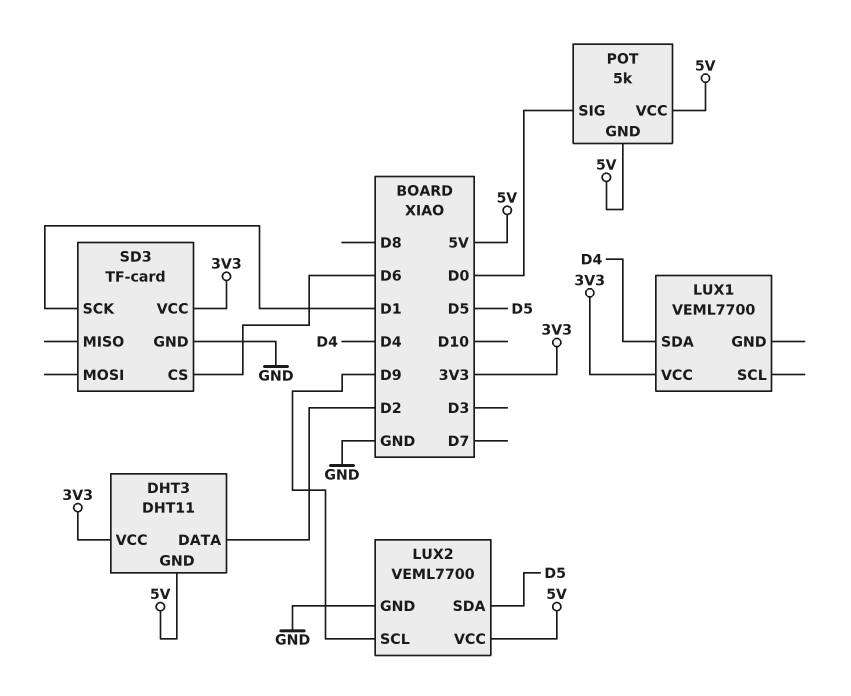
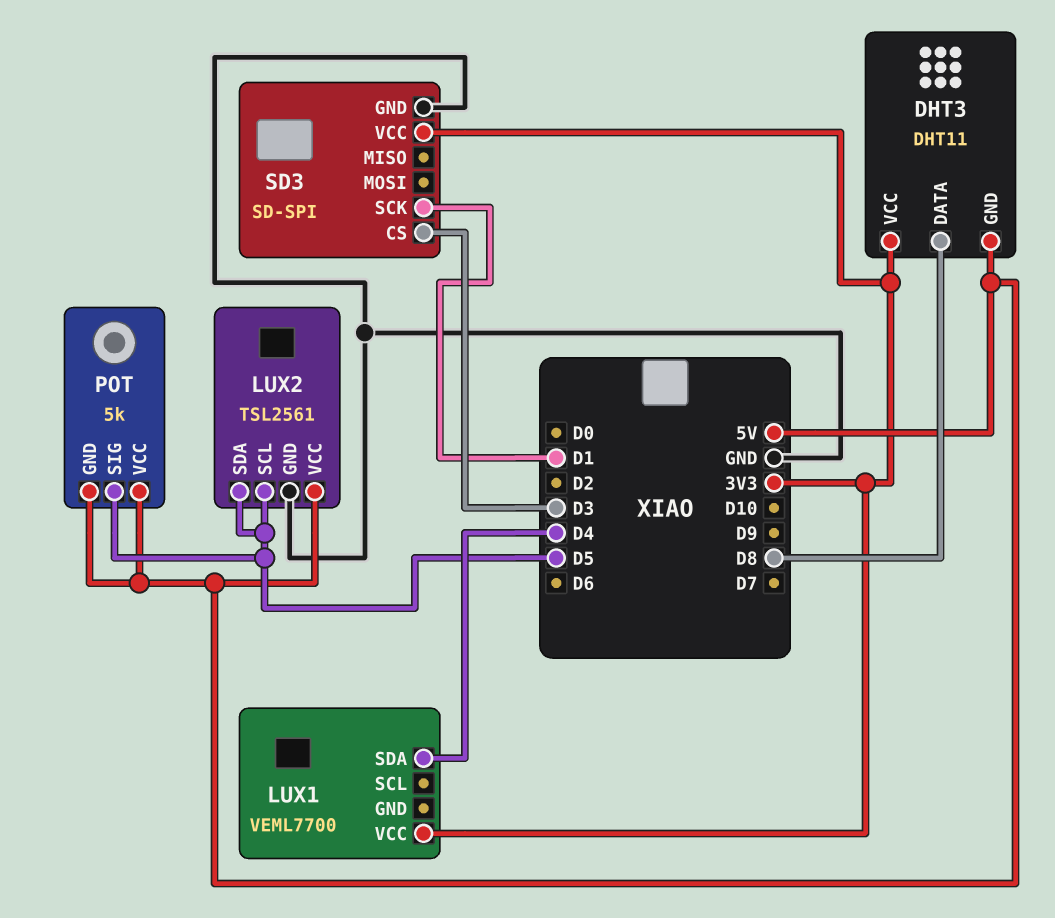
DHT3 pin DATA: D2 -> D8
LUX2: VEML7700 -> TSL2561
LUX2 pin SCL: D9 -> D5
POT pin SIG: D0 -> D5
SD3: TF-card -> SD-SPI
SD3 pin CS: D6 -> D3

